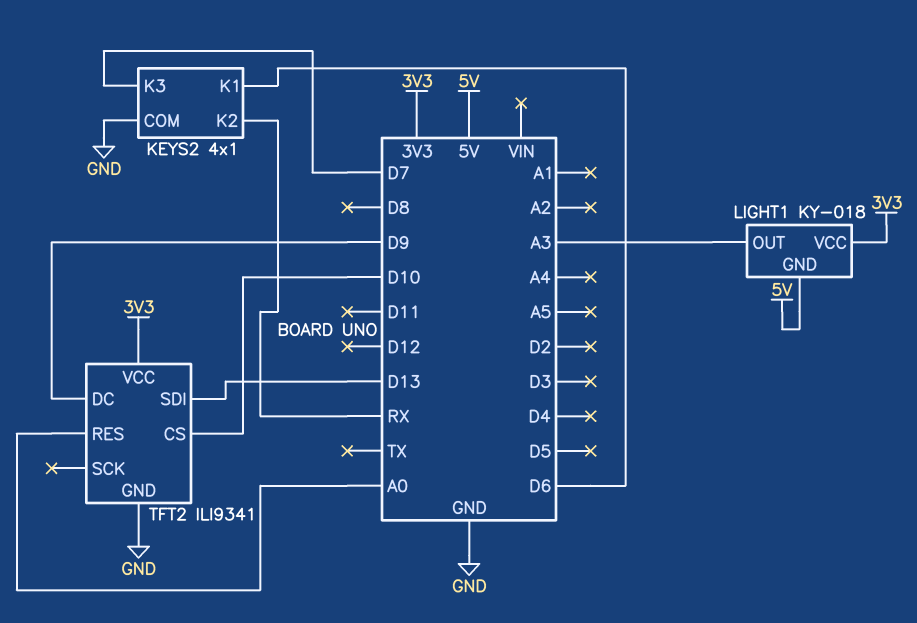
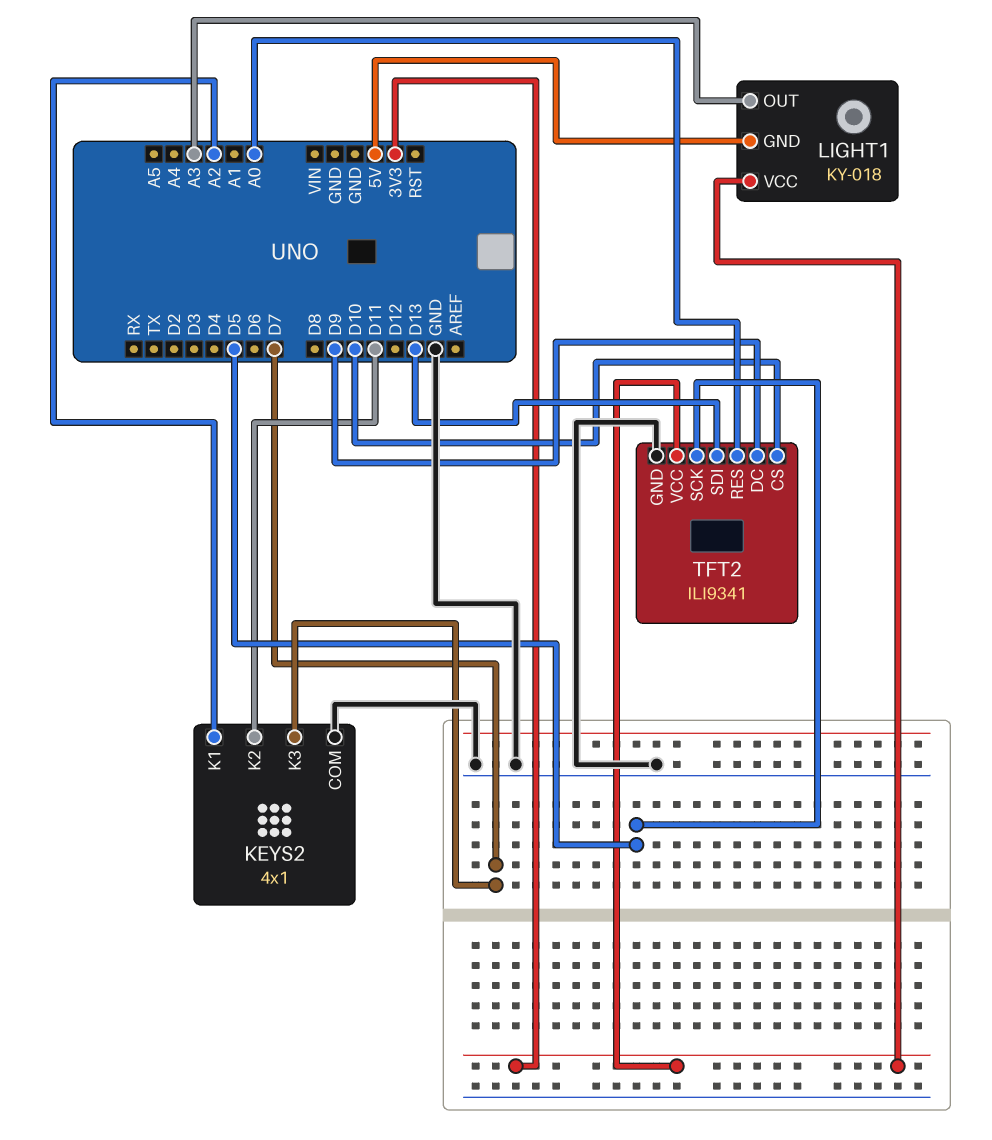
KEYS2 pin K1: D6 -> A2
KEYS2 pin K2: RX -> D11
TFT2 pin SCK: none -> D5

